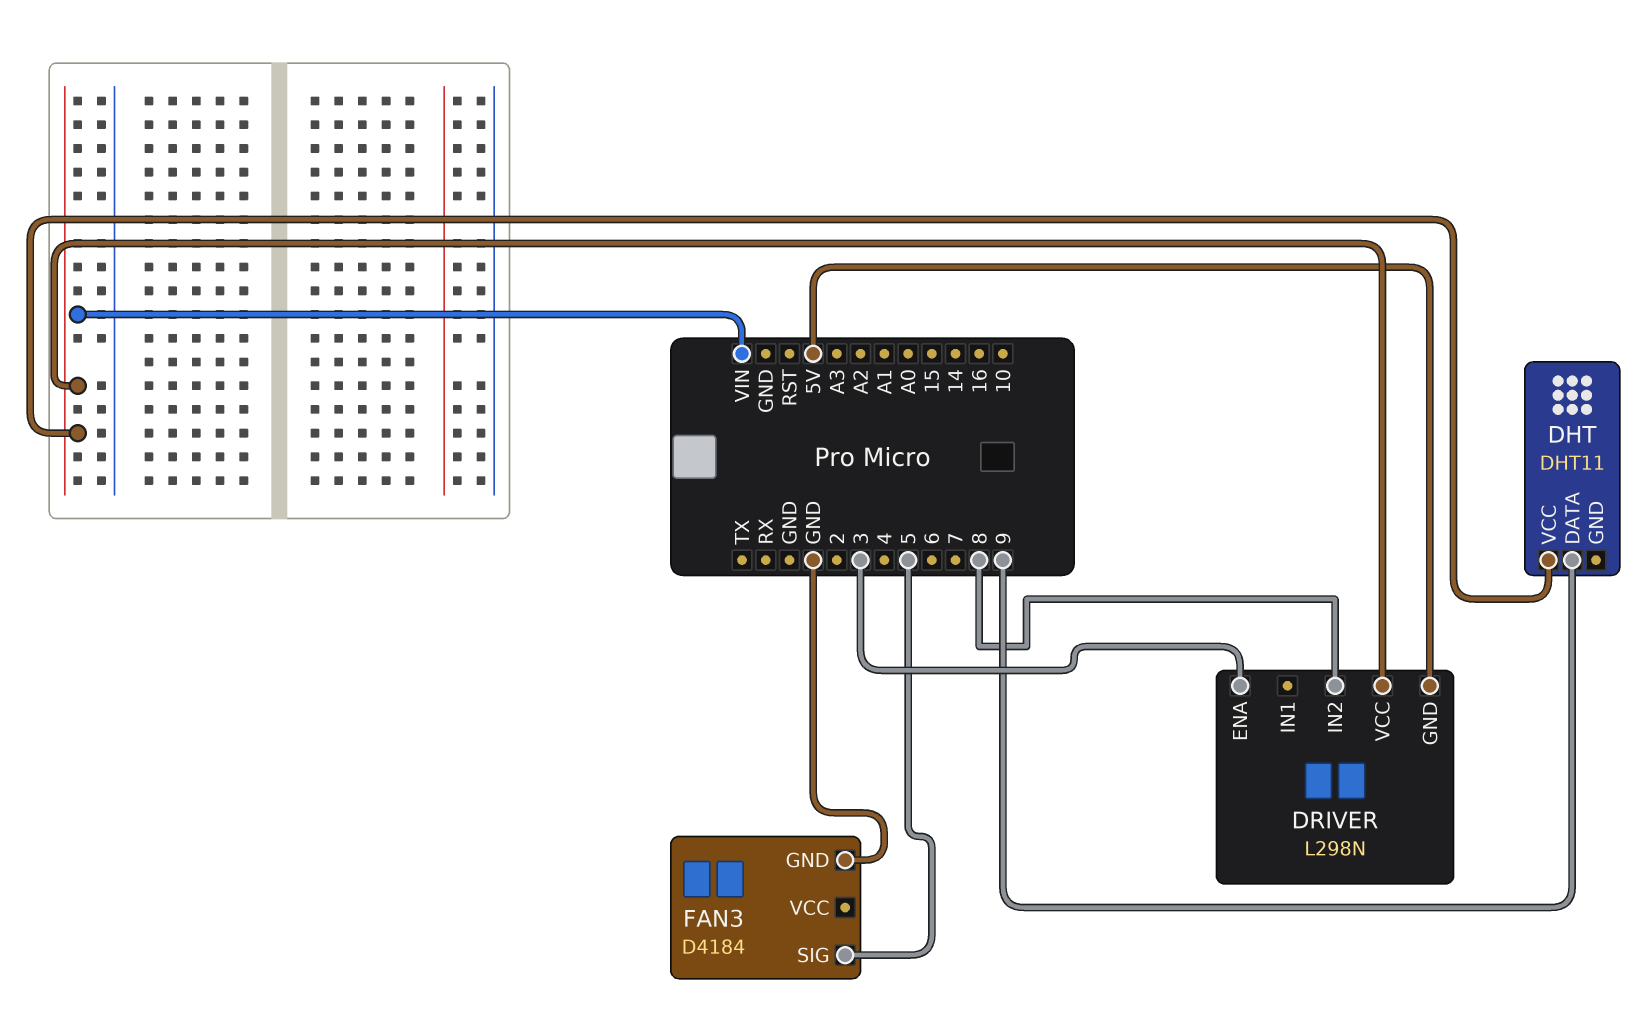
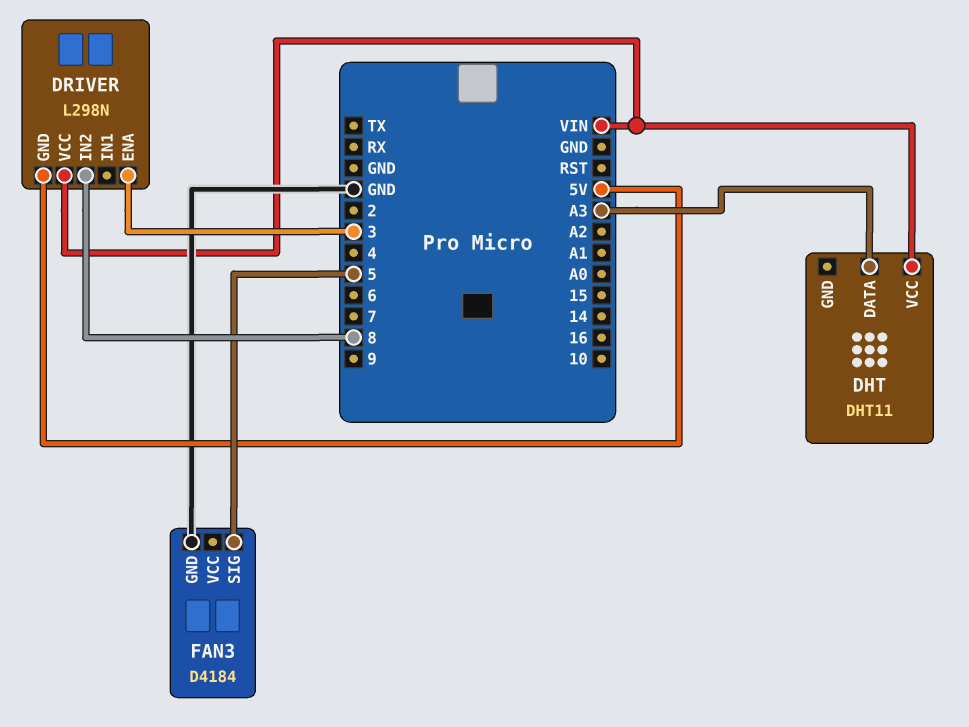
DHT pin DATA: 9 -> A3

